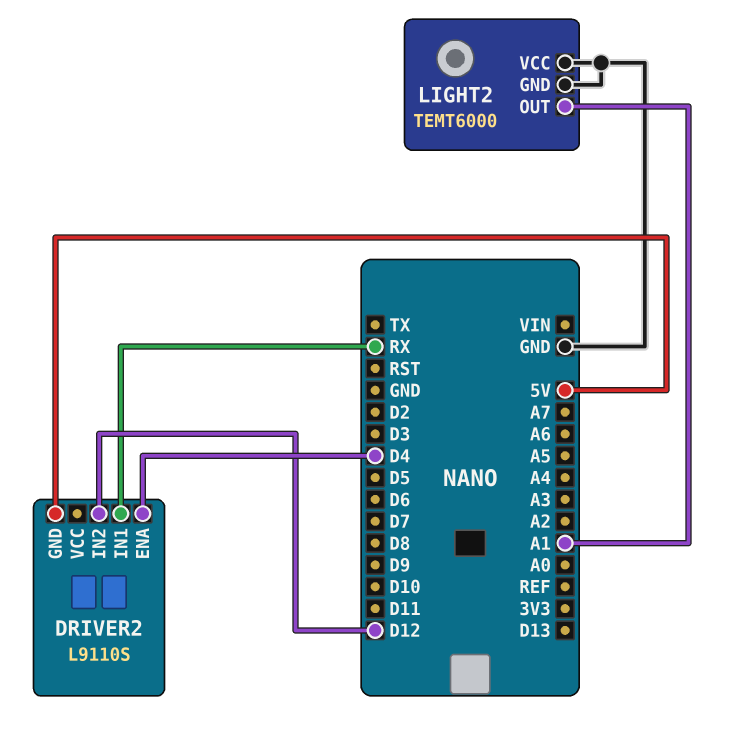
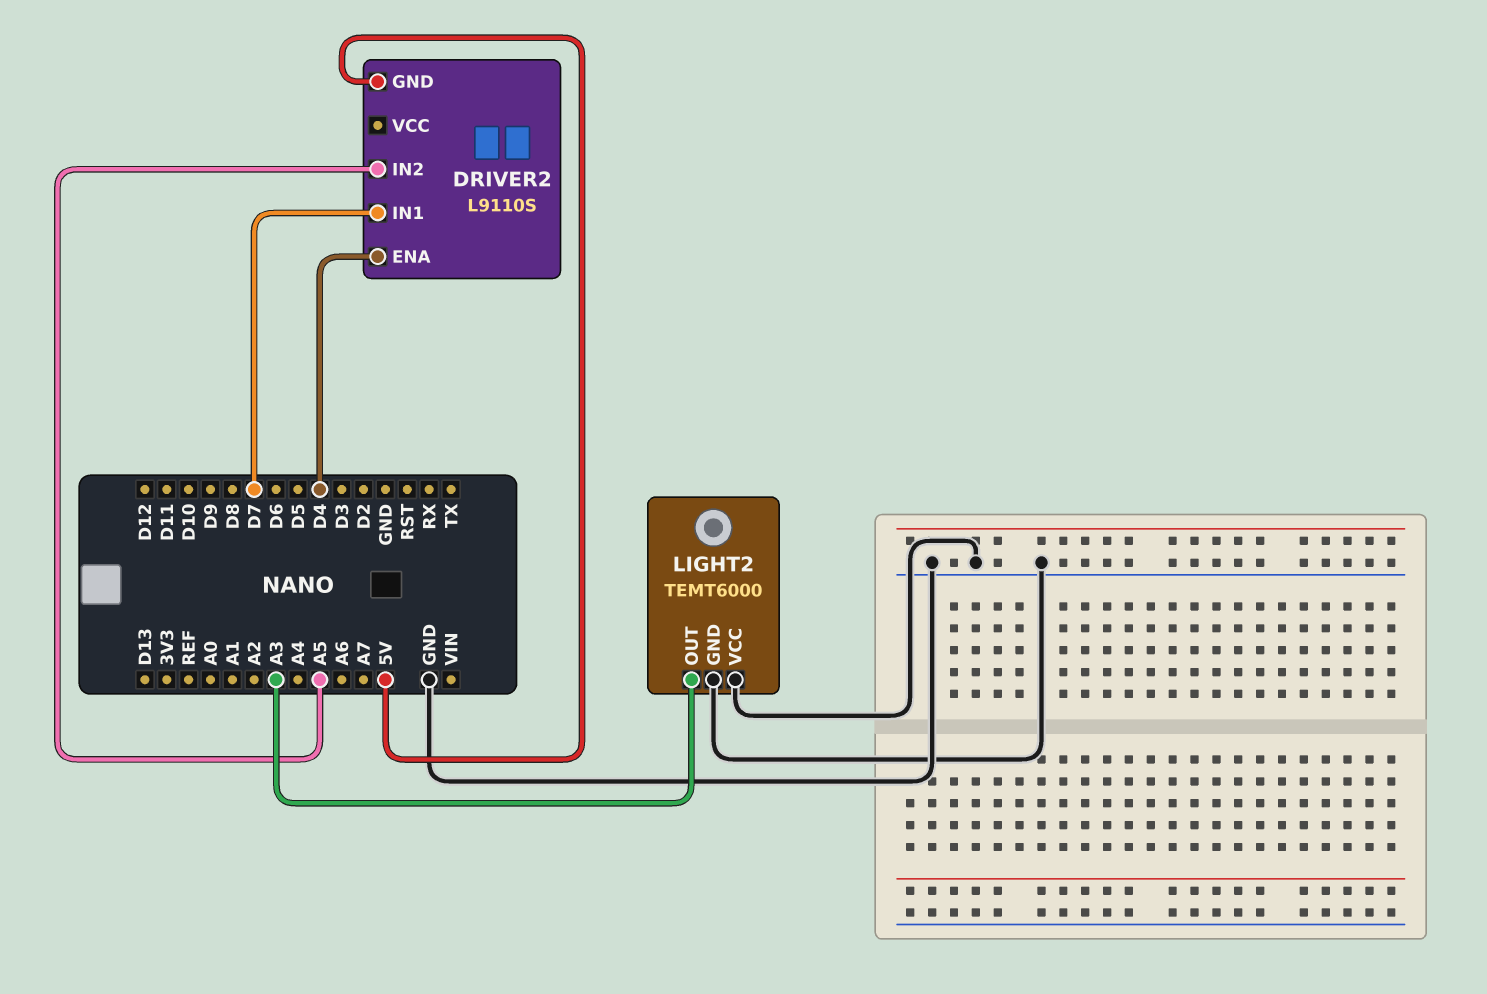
DRIVER2 pin IN1: RX -> D7
DRIVER2 pin IN2: D12 -> A5
LIGHT2 pin OUT: A1 -> A3

